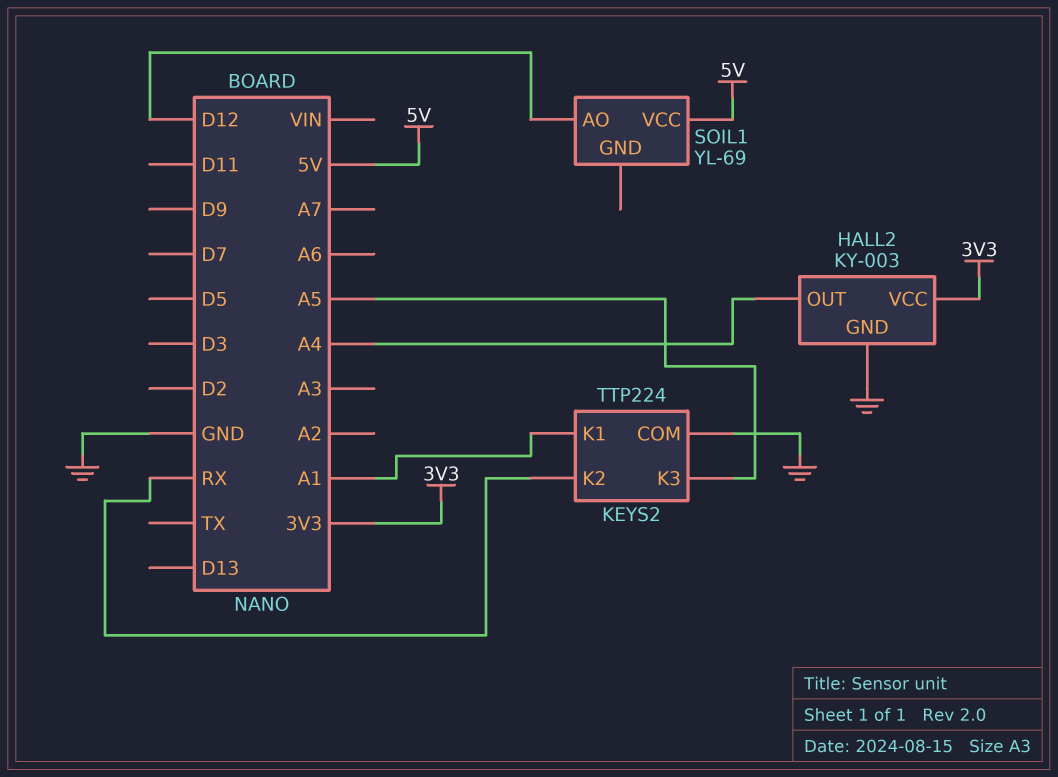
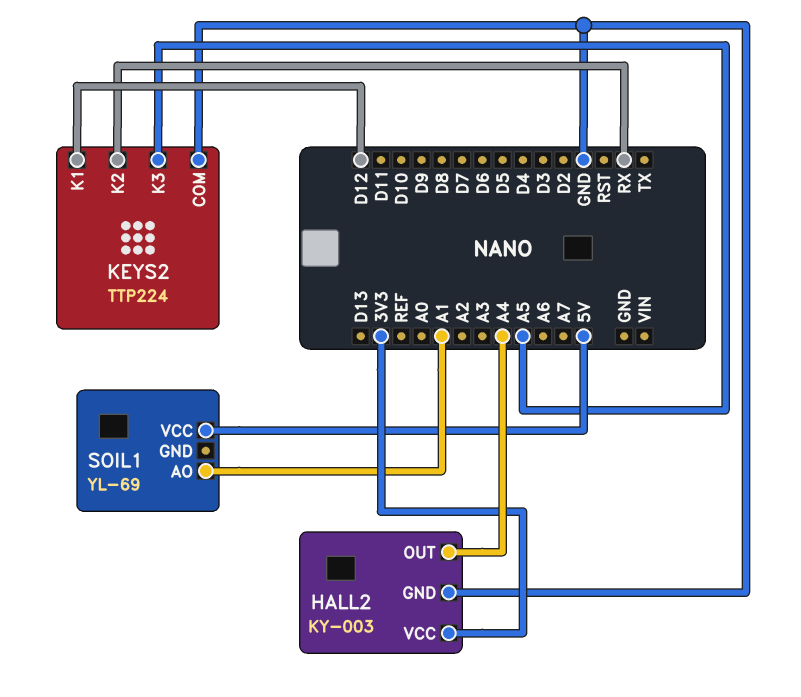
KEYS2 pin K1: A1 -> D12
SOIL1 pin AO: D12 -> A1

